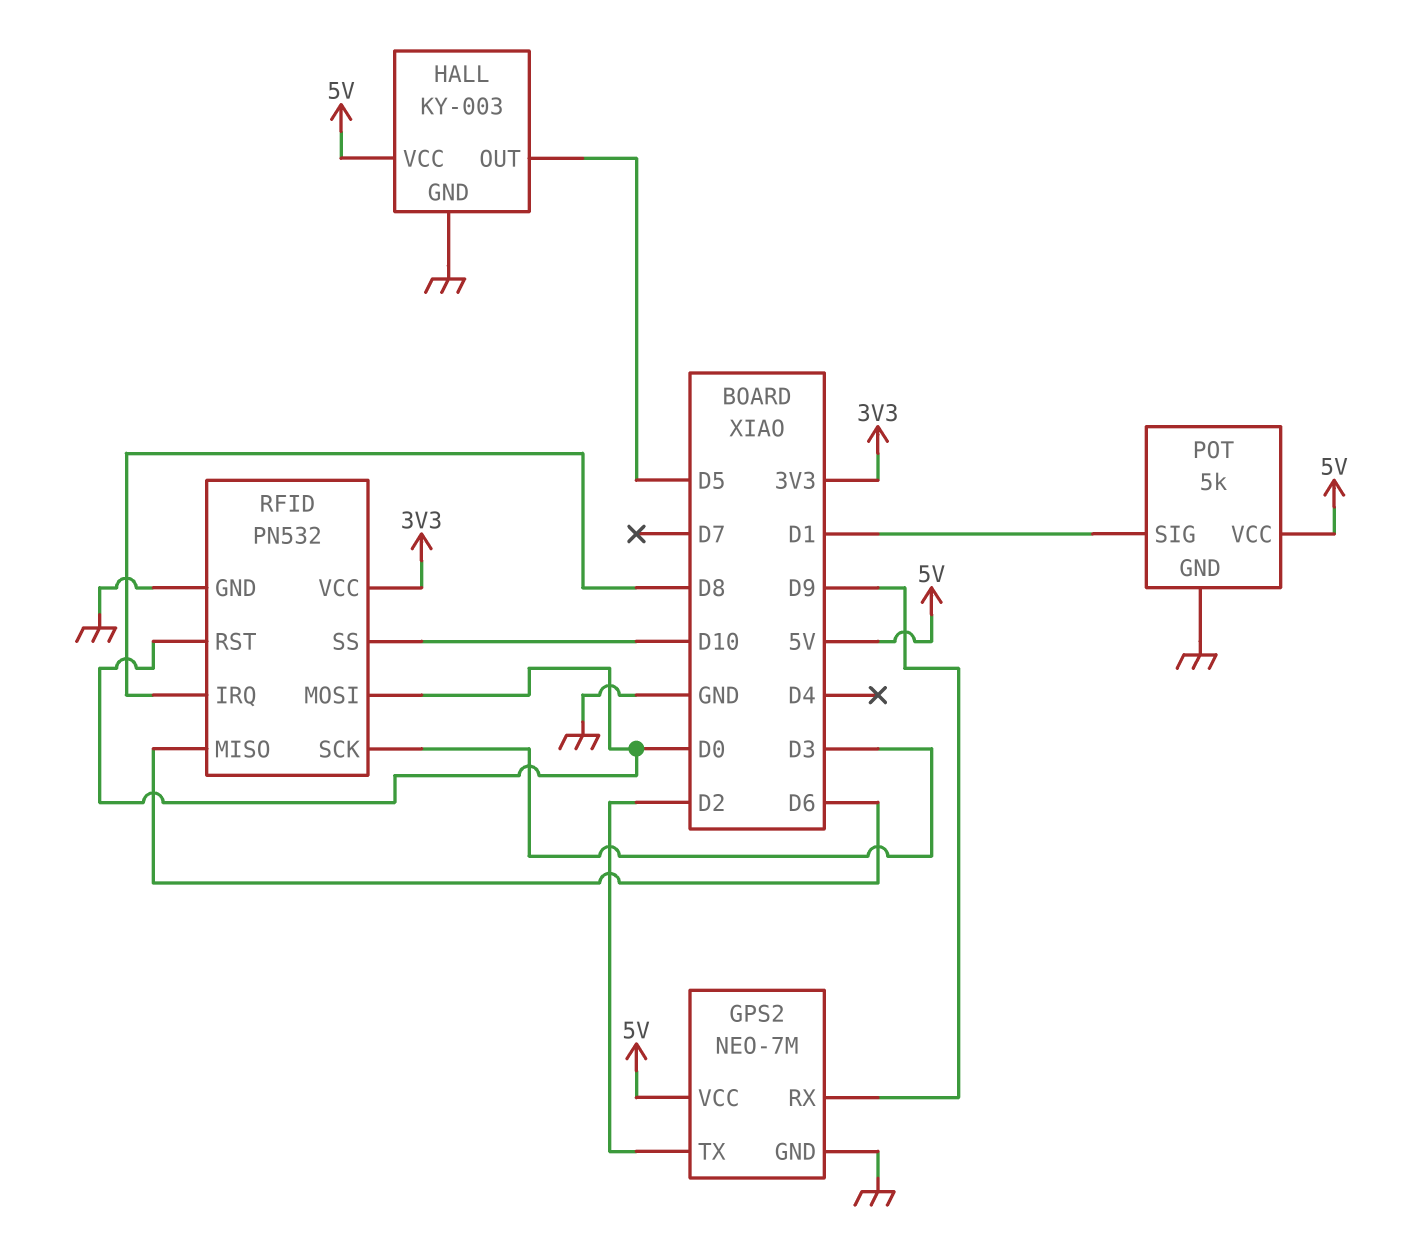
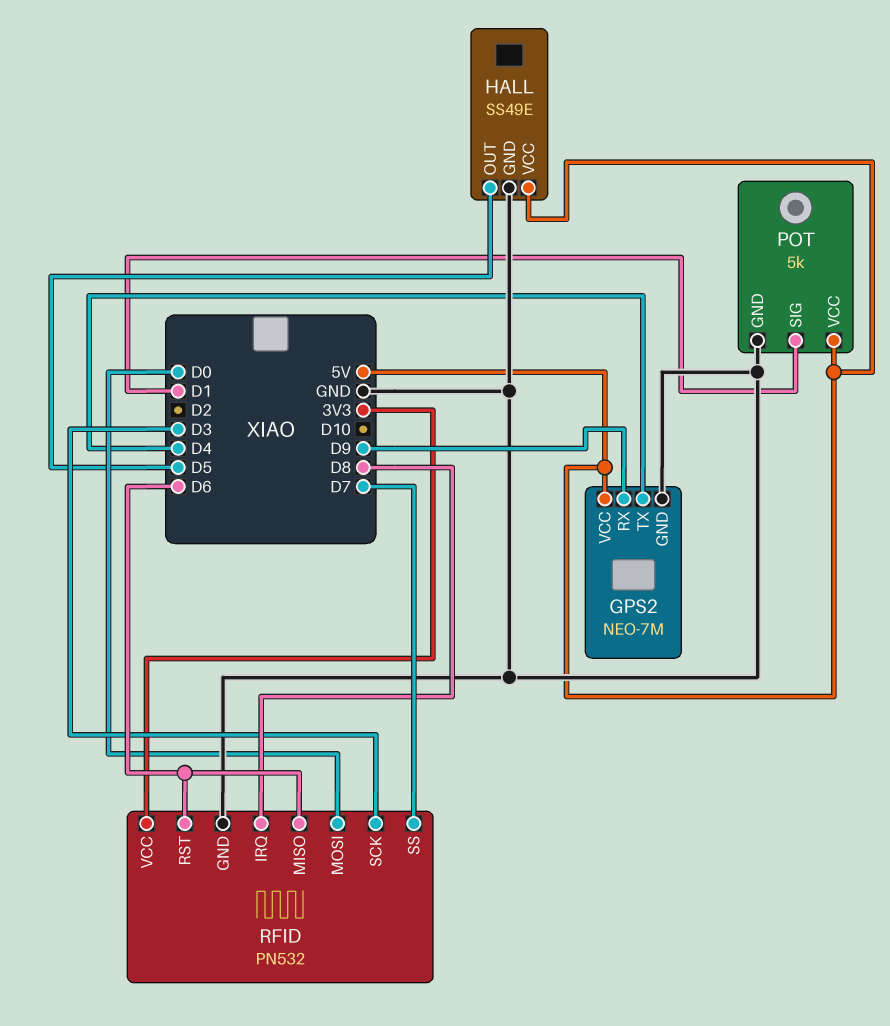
GPS2 pin TX: D2 -> D4
HALL: KY-003 -> SS49E
RFID pin RST: D0 -> D6
RFID pin SS: D10 -> D7

